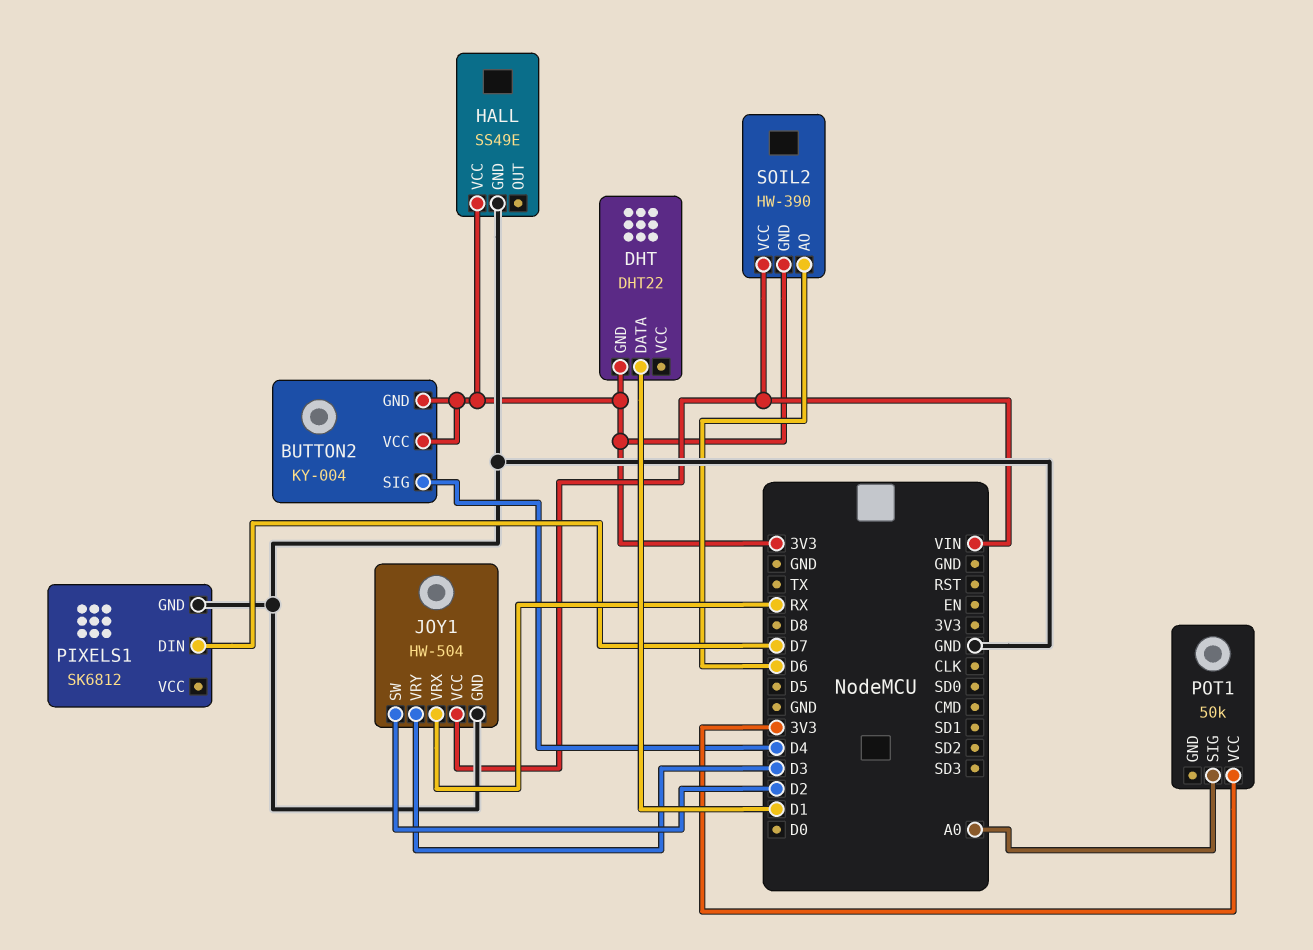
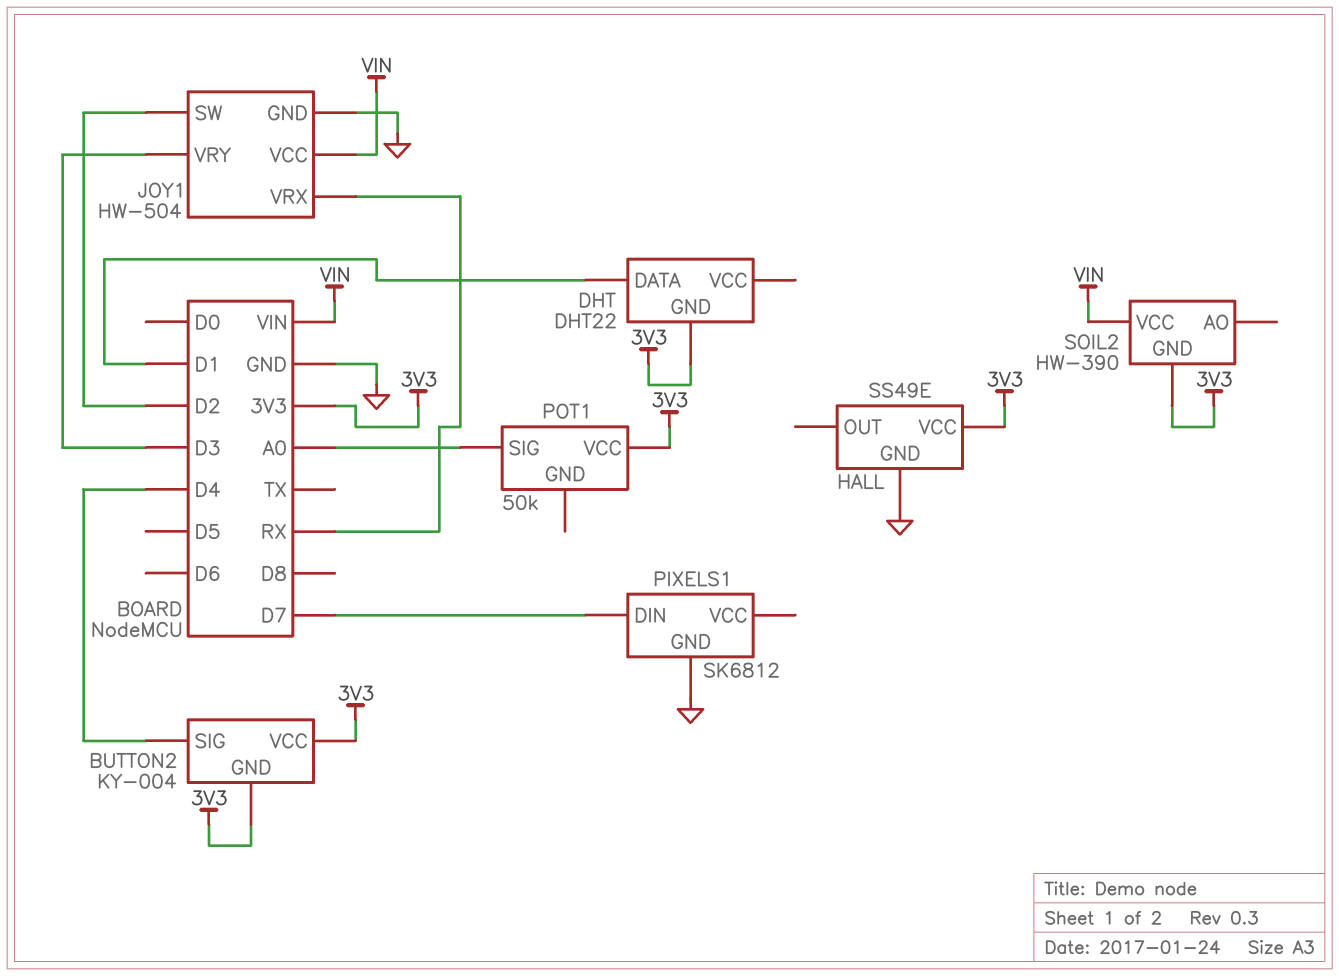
SOIL2 pin AO: D6 -> none

